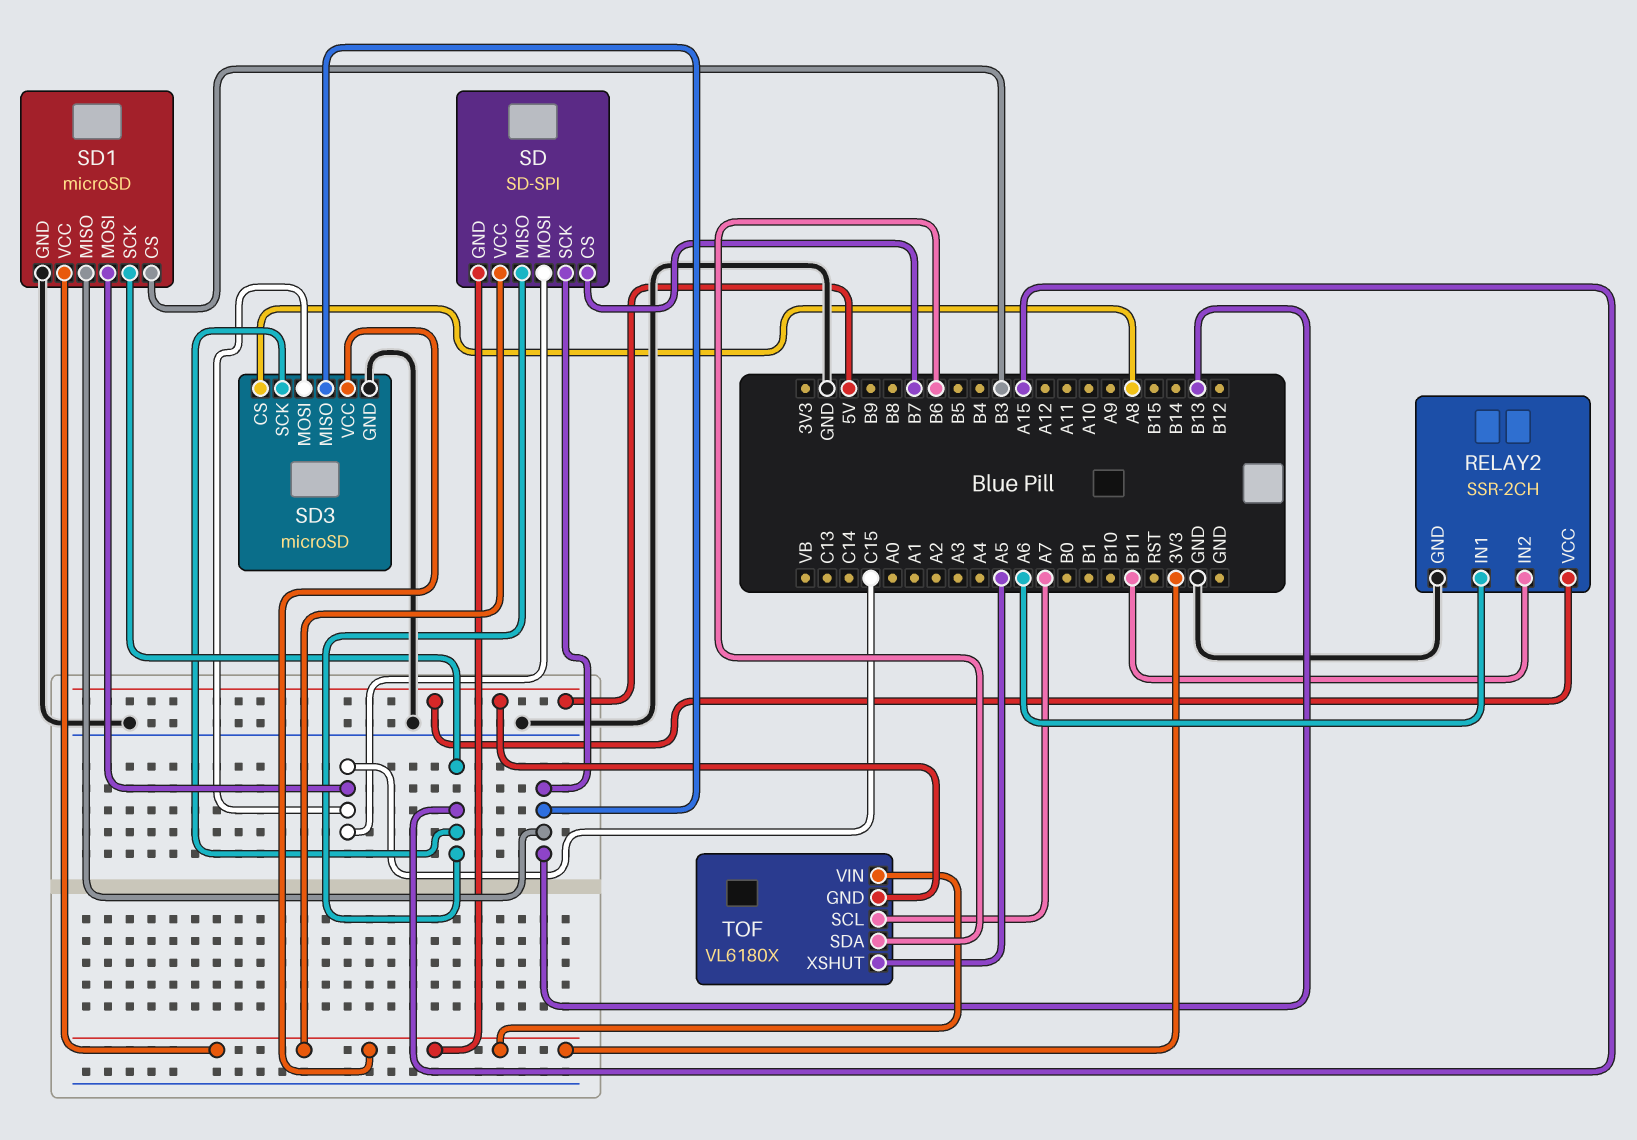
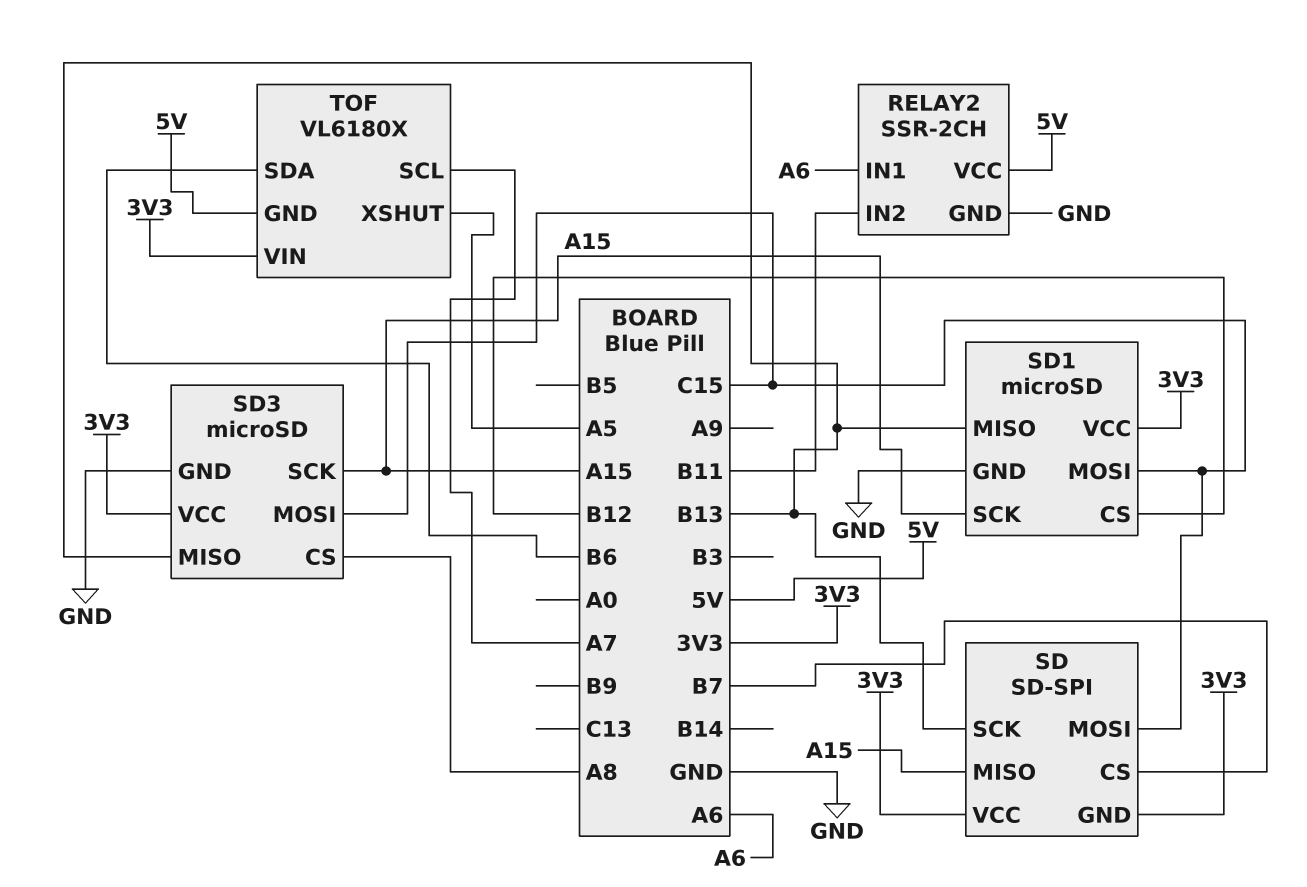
SD1 pin CS: B3 -> B12

